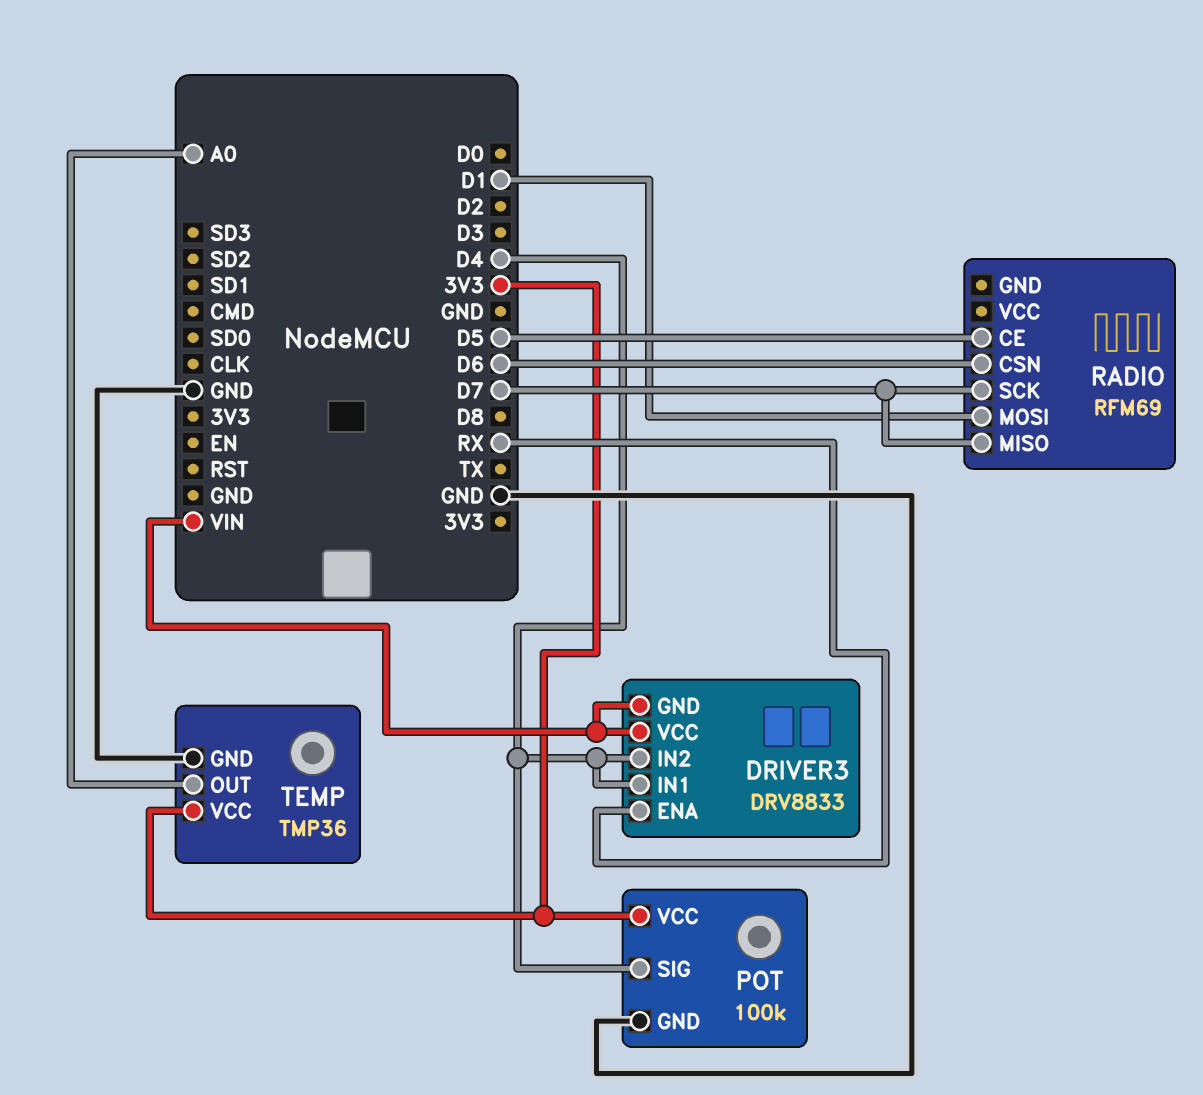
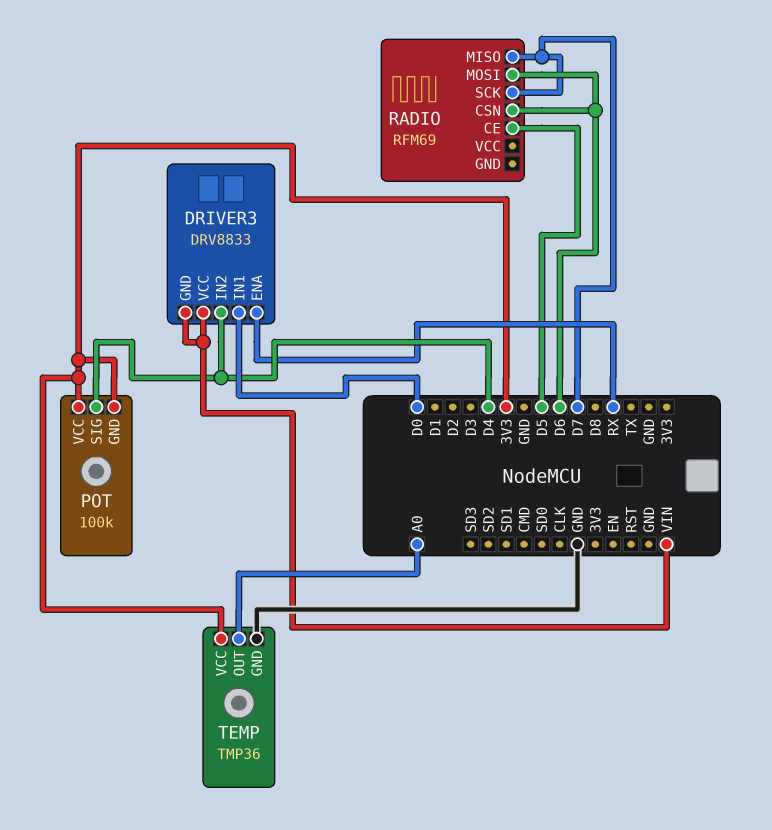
DRIVER3 pin IN1: D4 -> D0
POT pin GND: GND -> 3V3
RADIO pin MOSI: D1 -> D6

